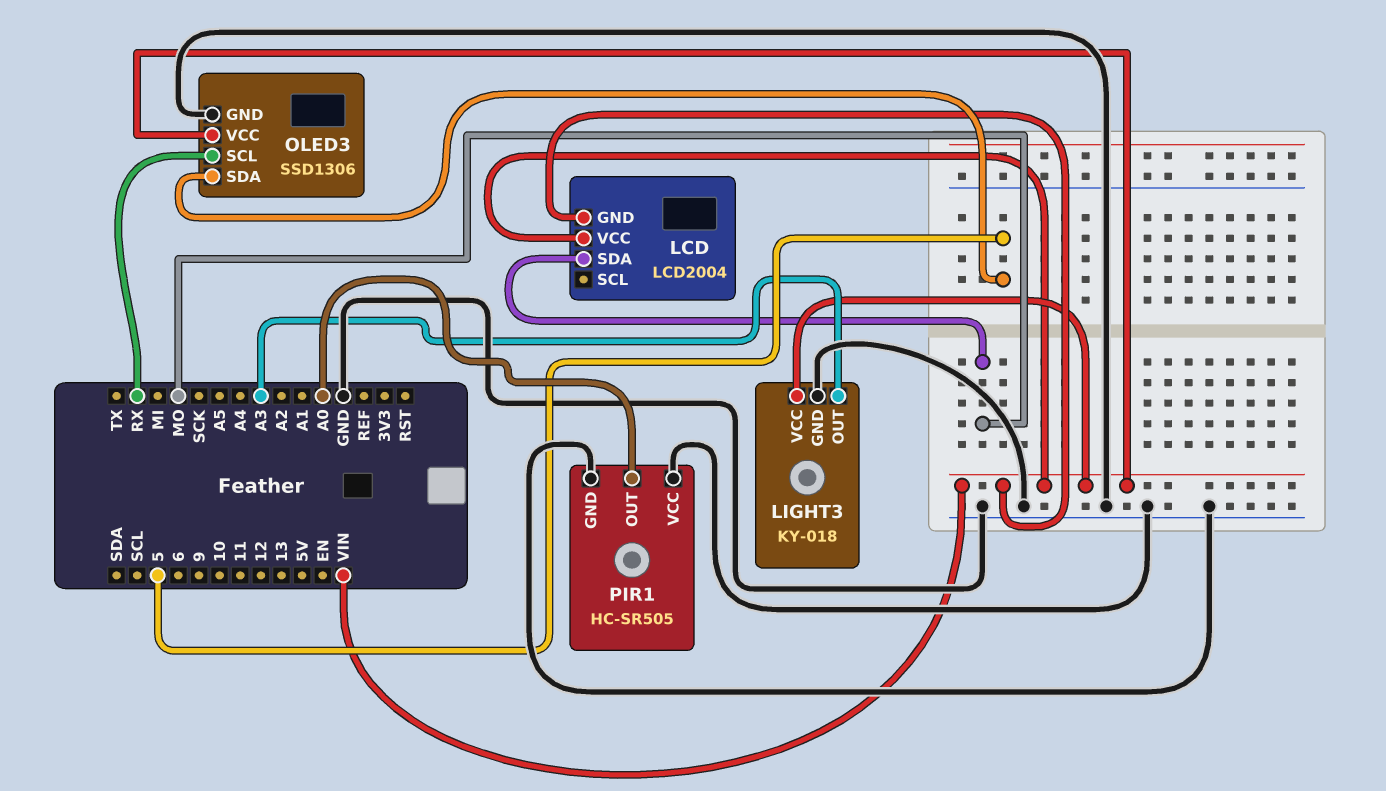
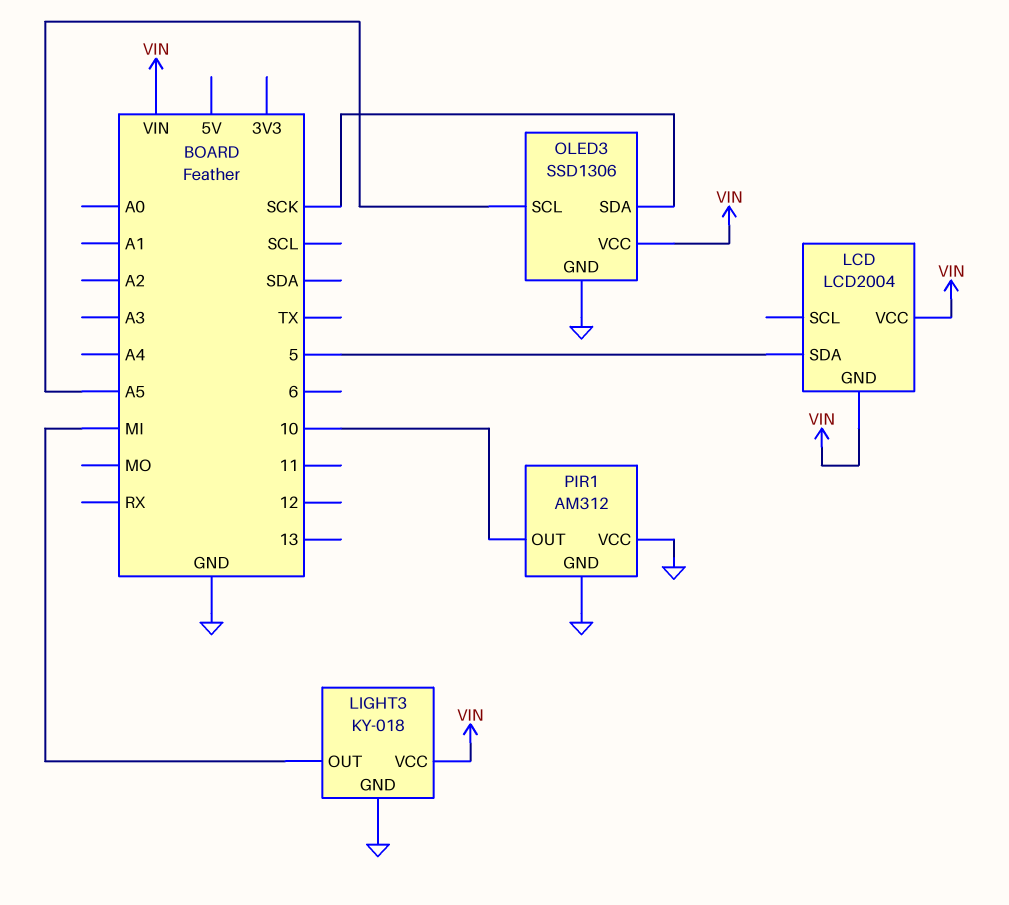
LCD pin SDA: MO -> 5
LIGHT3 pin OUT: A3 -> MI
OLED3 pin SCL: RX -> A5
OLED3 pin SDA: 5 -> SCK
PIR1: HC-SR505 -> AM312
PIR1 pin OUT: A0 -> 10

